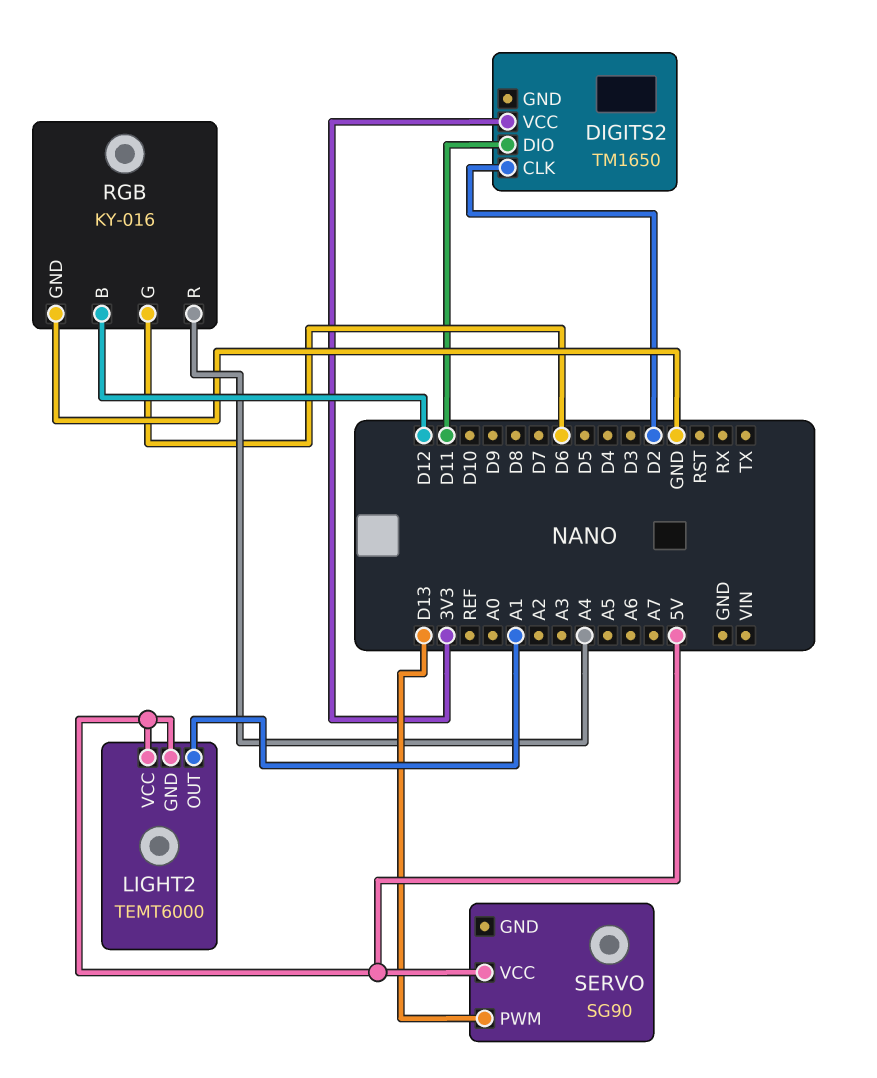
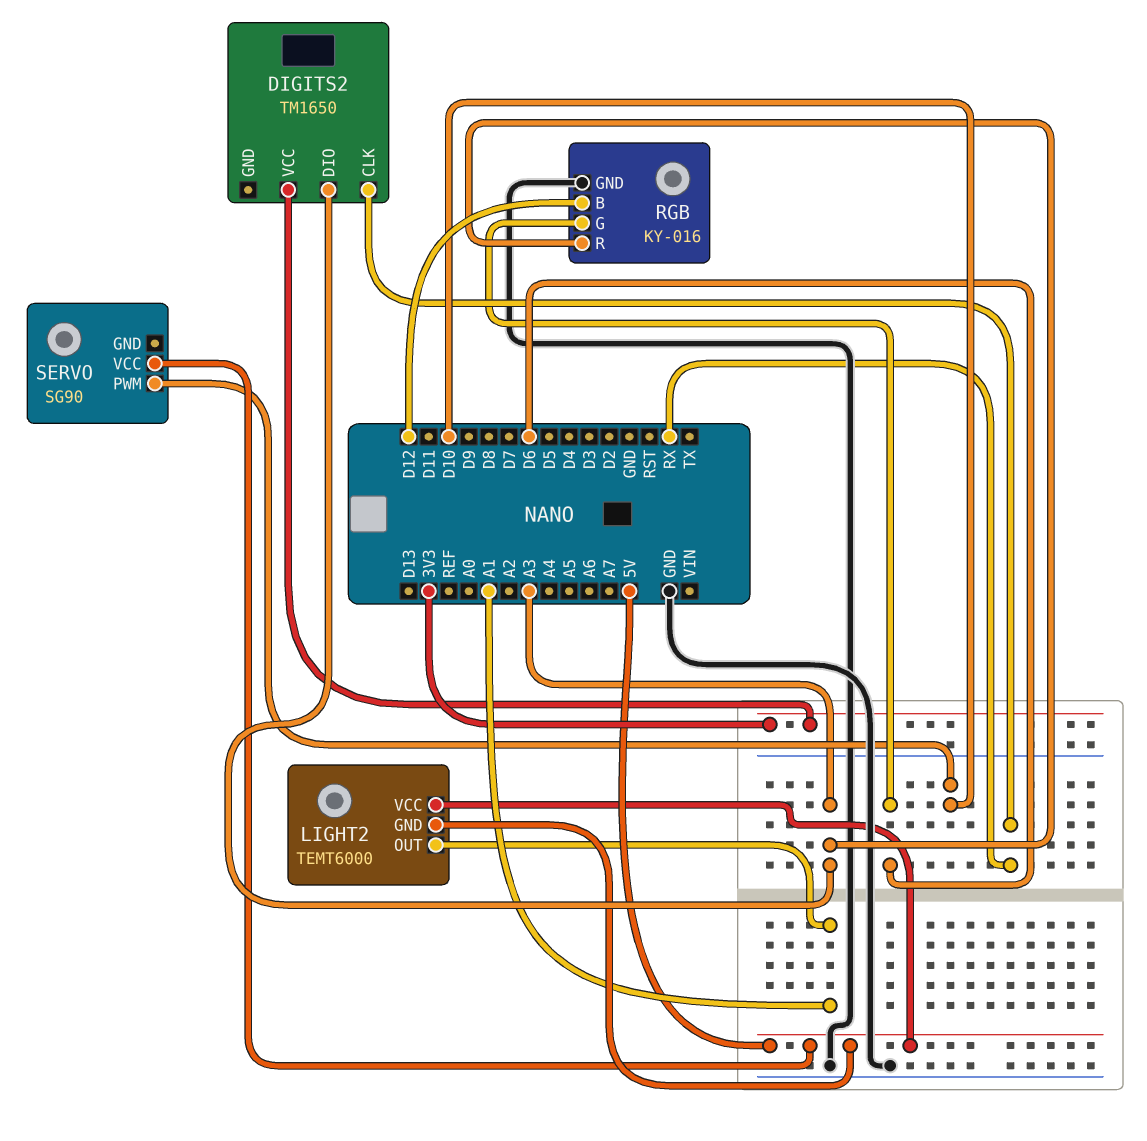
DIGITS2 pin CLK: D2 -> RX
DIGITS2 pin DIO: D11 -> A3
RGB pin R: A4 -> A3
SERVO pin PWM: D13 -> D10

